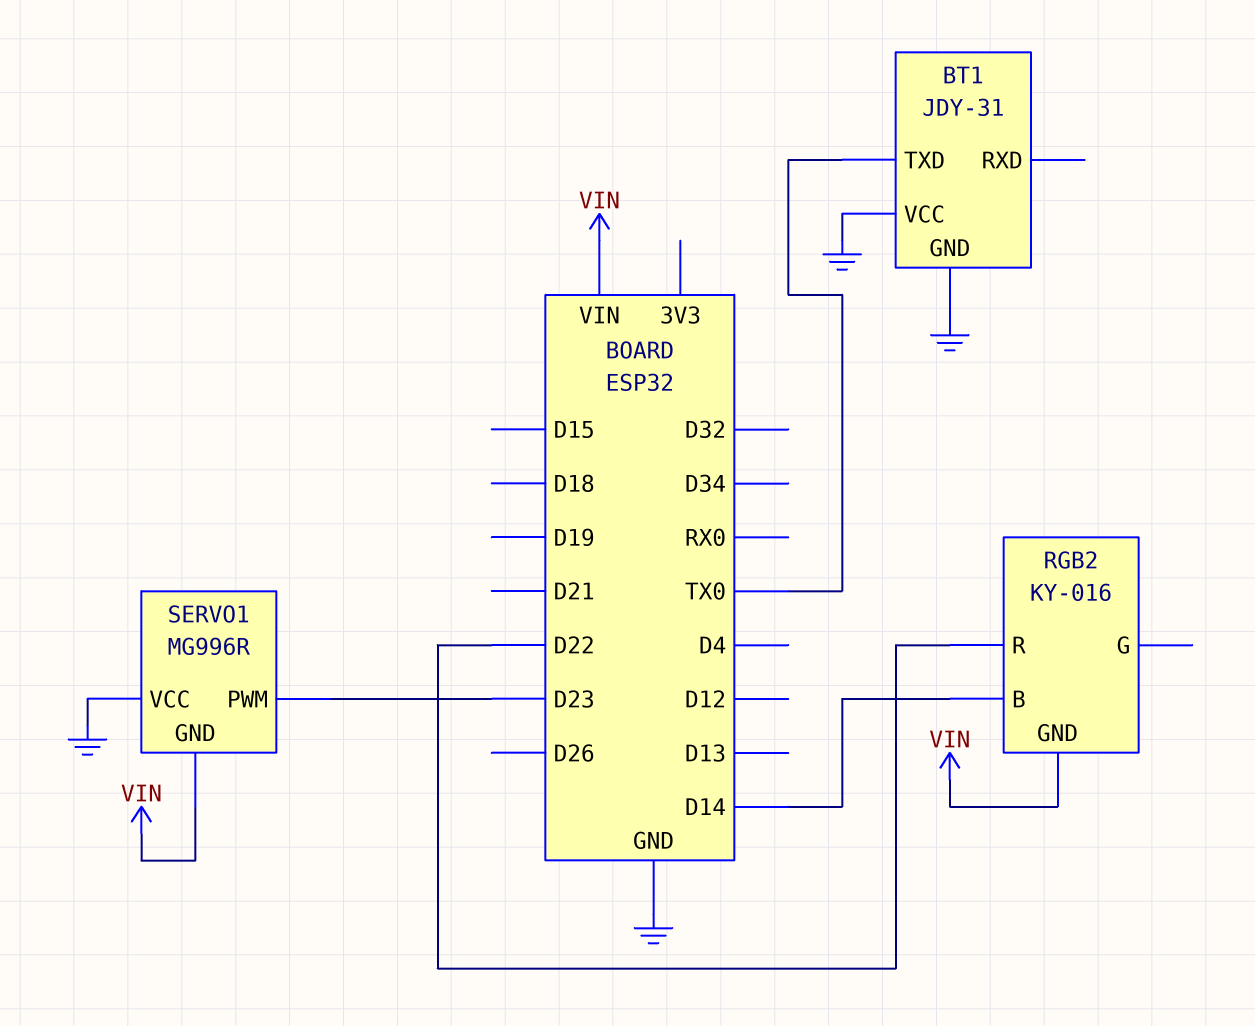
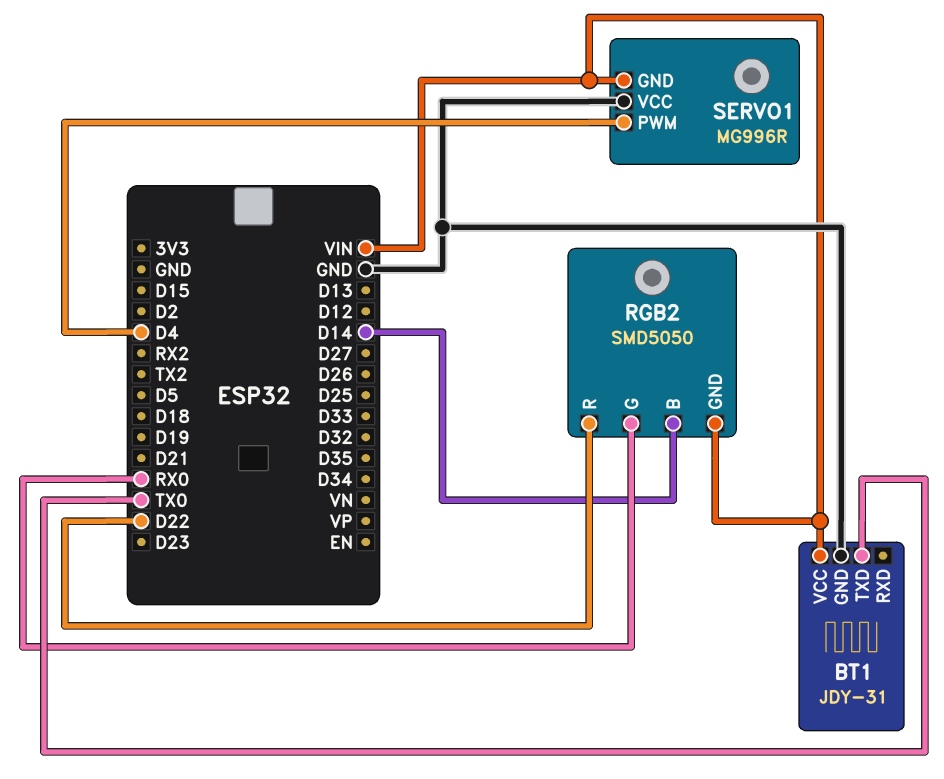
BT1 pin VCC: GND -> VIN
RGB2: KY-016 -> SMD5050
RGB2 pin G: none -> RX0
SERVO1 pin PWM: D23 -> D4

